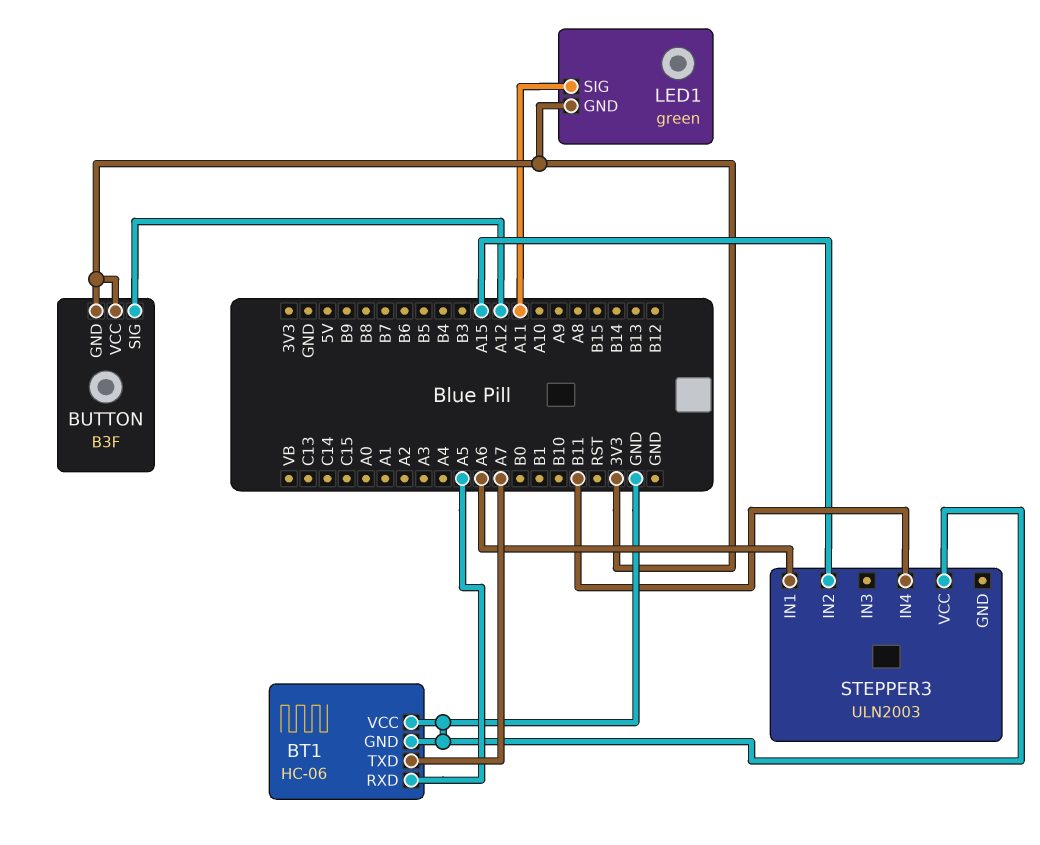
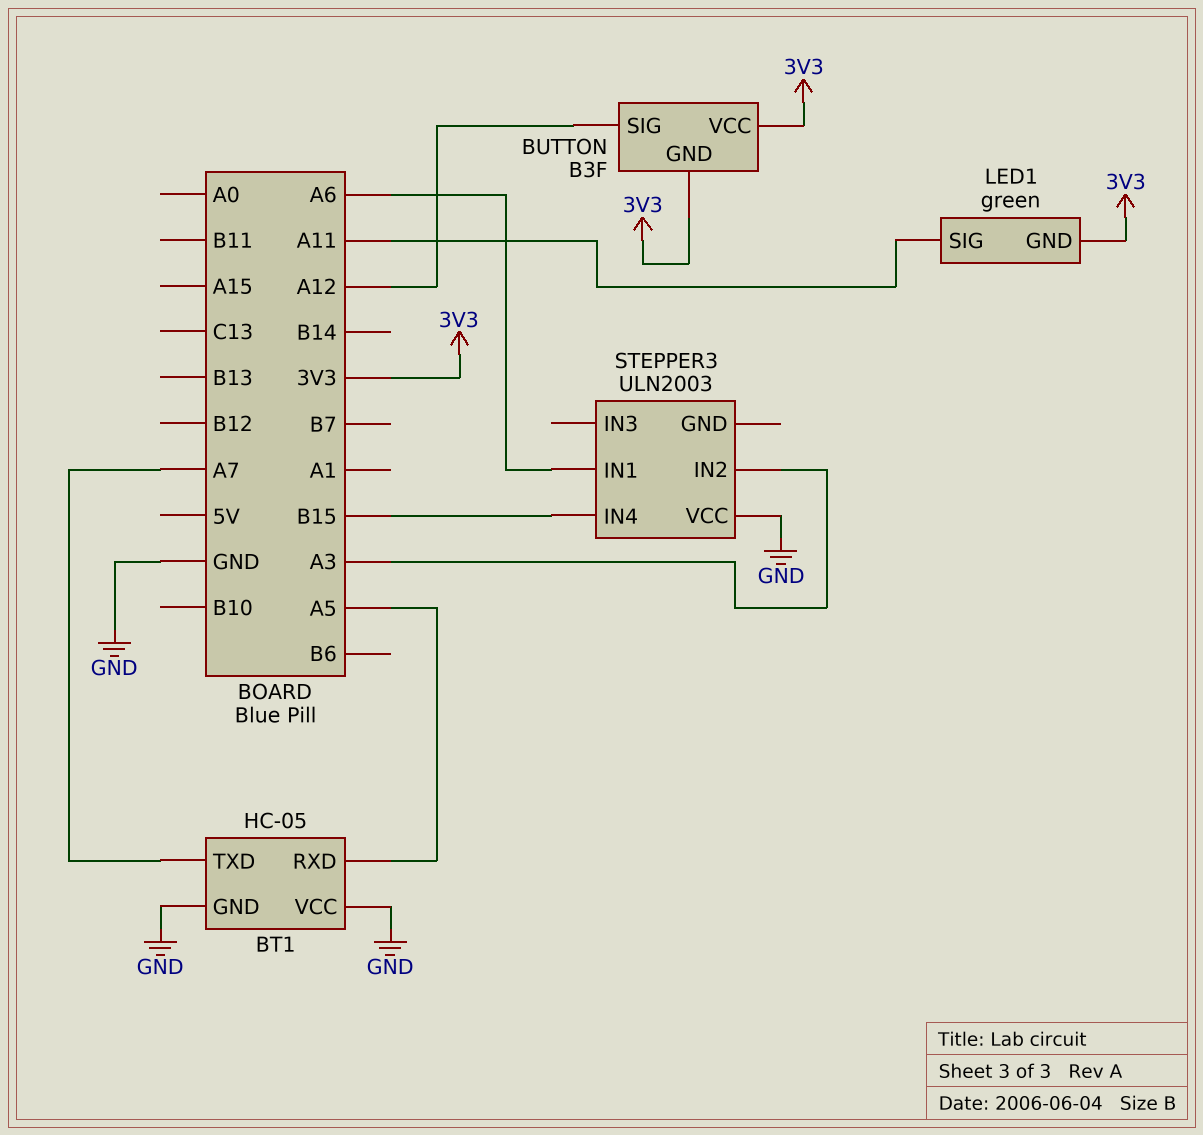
BT1: HC-06 -> HC-05
STEPPER3 pin IN2: A15 -> A3
STEPPER3 pin IN4: B11 -> B15

